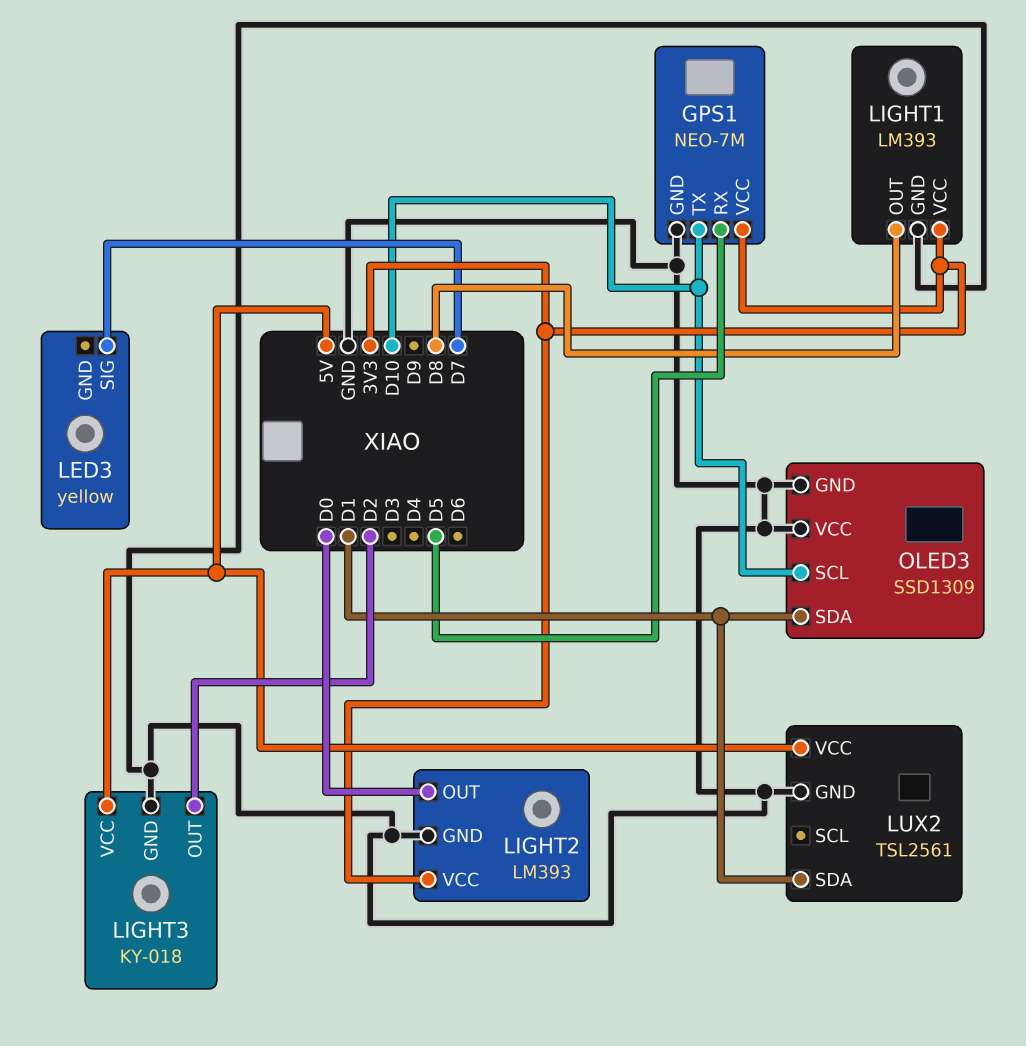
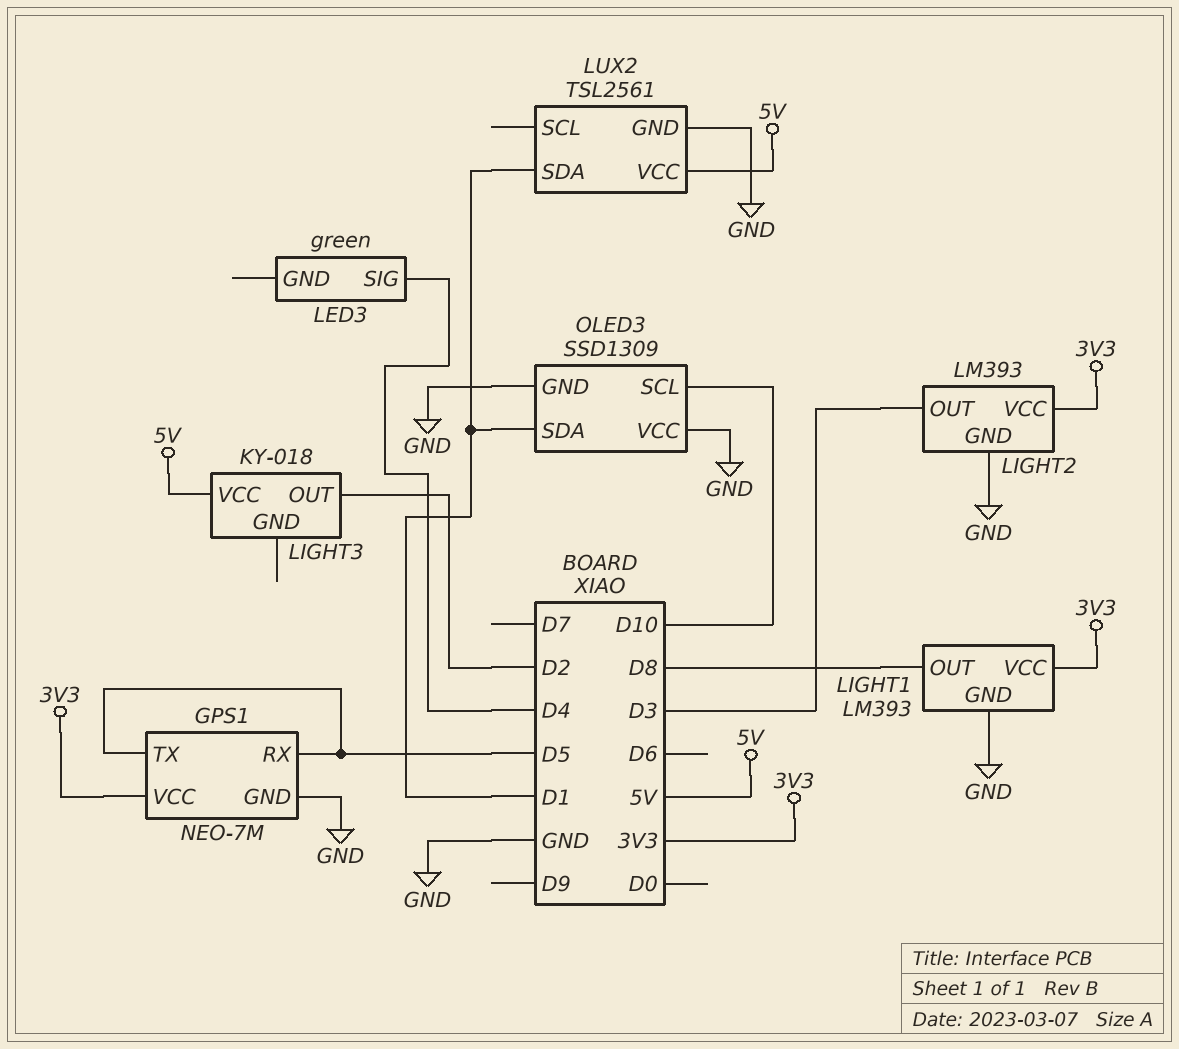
GPS1 pin TX: D10 -> D5
LED3: yellow -> green
LED3 pin SIG: D7 -> D4
LIGHT2 pin OUT: D0 -> D3
LIGHT3 pin GND: GND -> none

